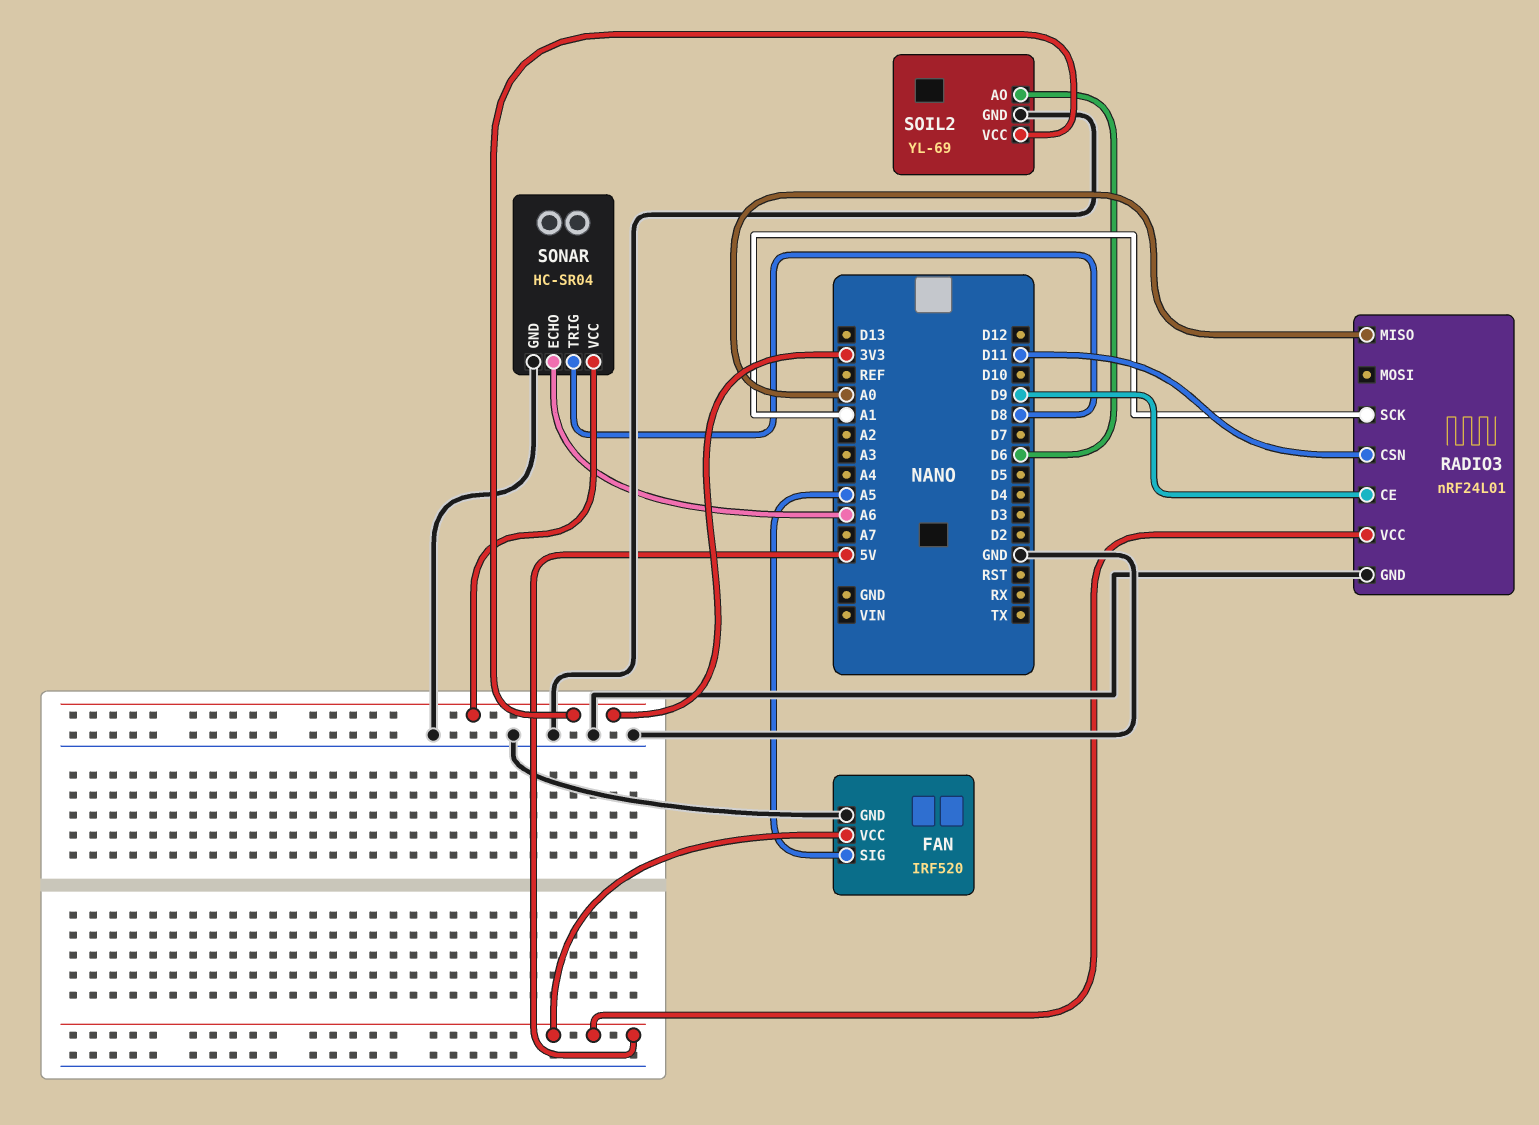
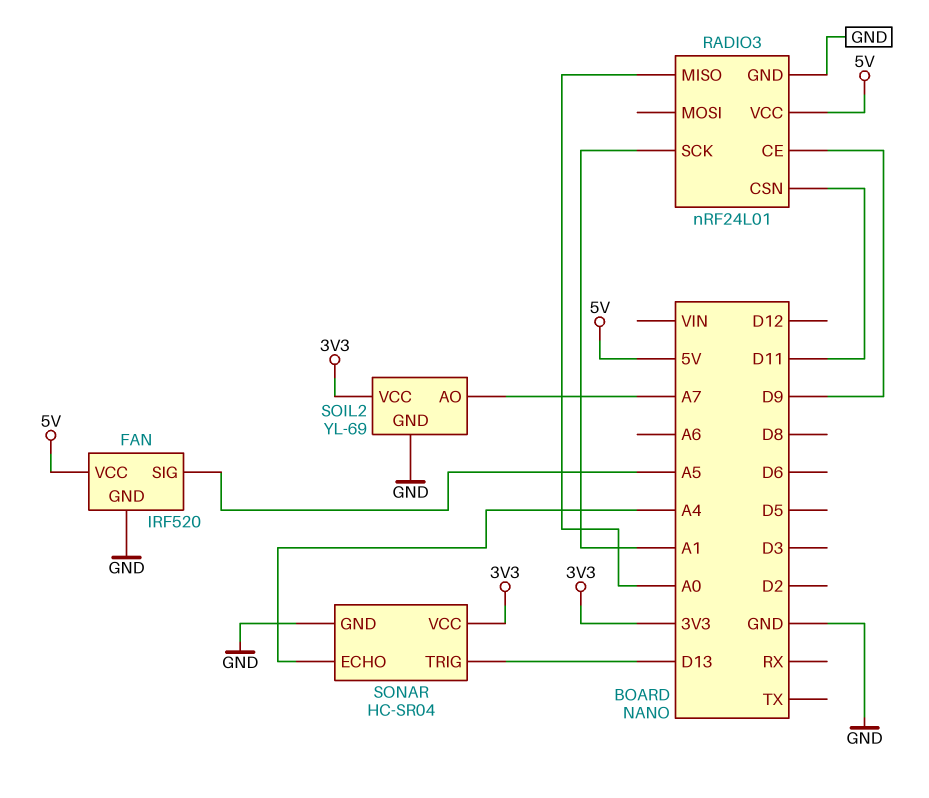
SOIL2 pin AO: D6 -> A7
SONAR pin ECHO: A6 -> A4
SONAR pin TRIG: D8 -> D13

